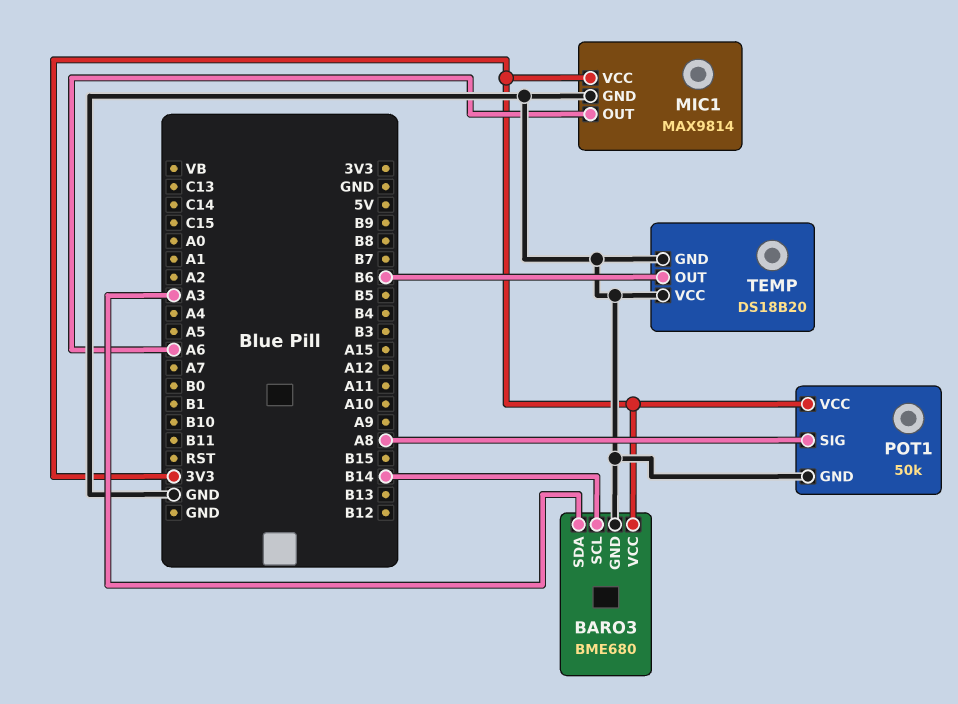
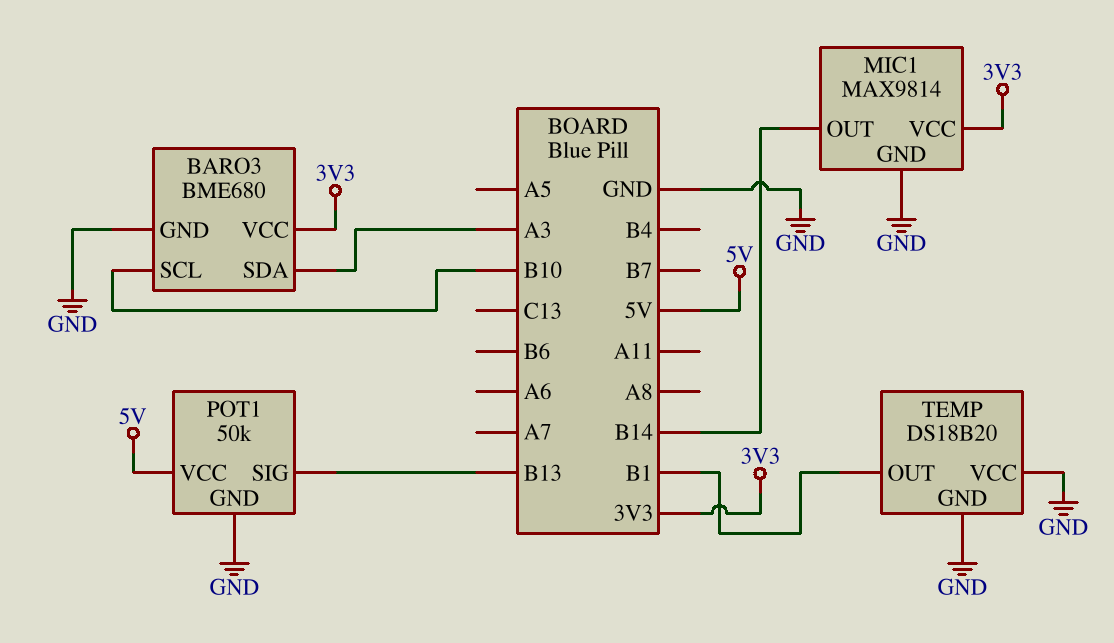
BARO3 pin SCL: B14 -> B10
MIC1 pin OUT: A6 -> B14
POT1 pin SIG: A8 -> B13
POT1 pin VCC: 3V3 -> 5V
TEMP pin OUT: B6 -> B1

